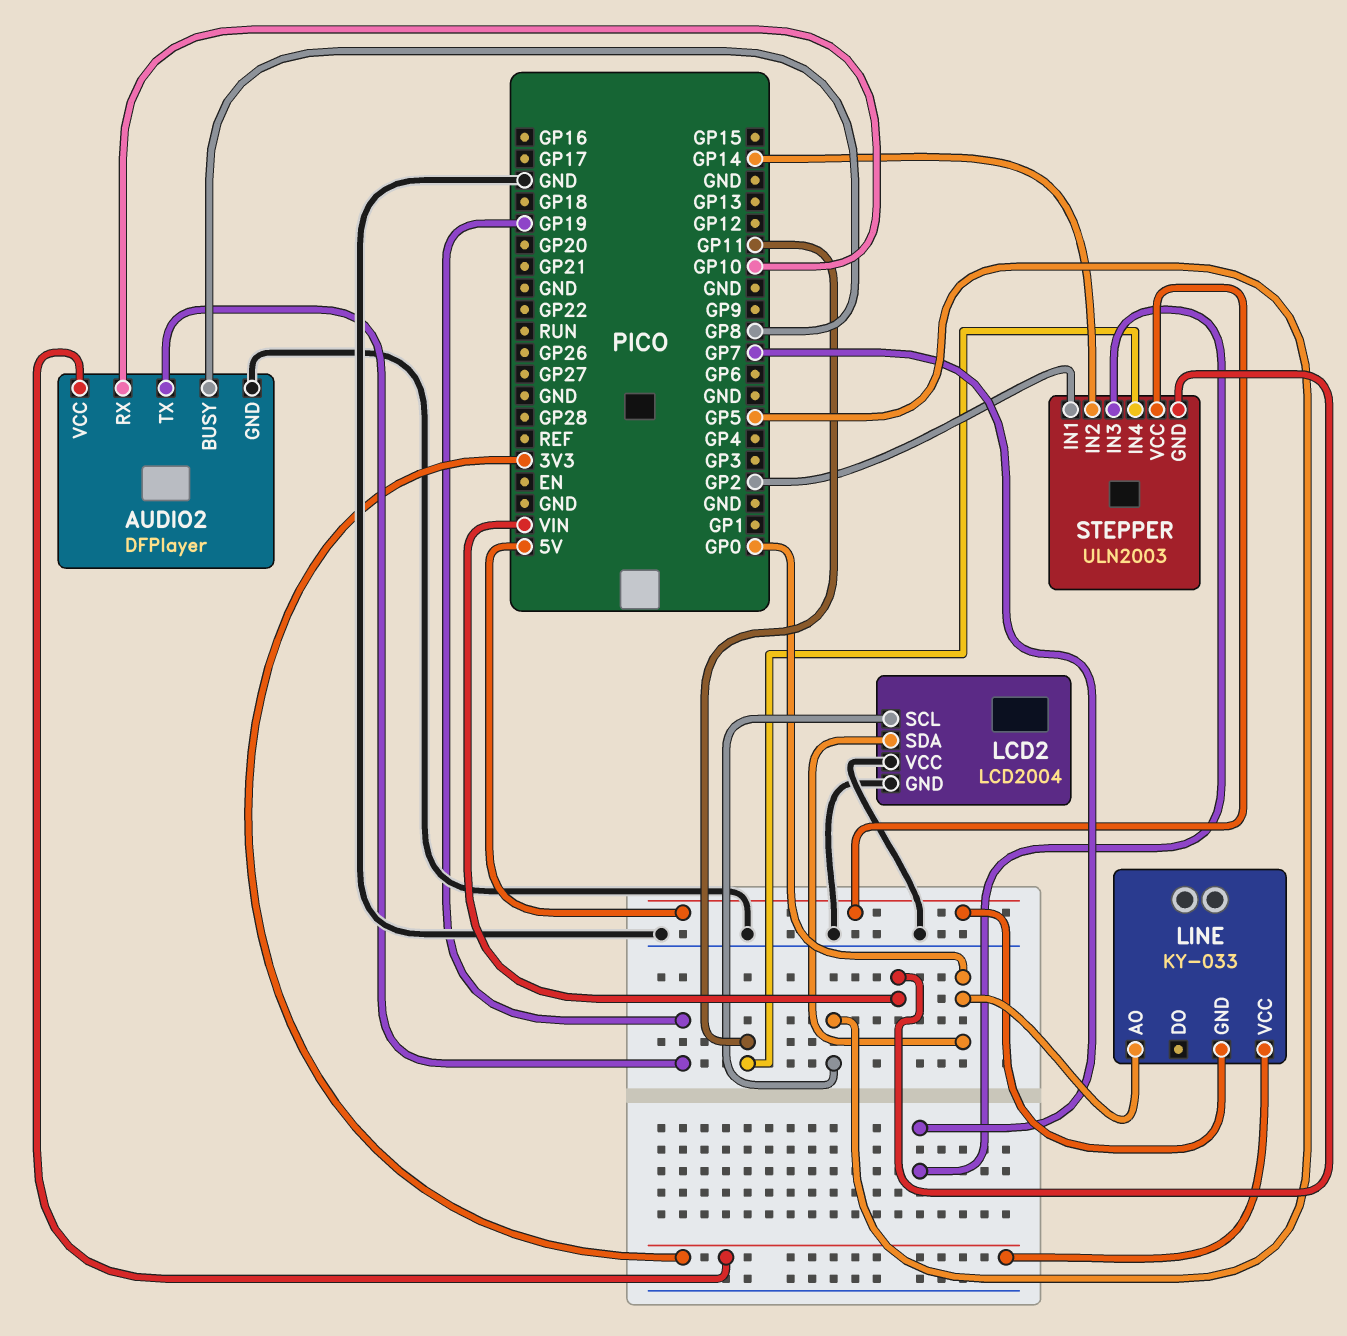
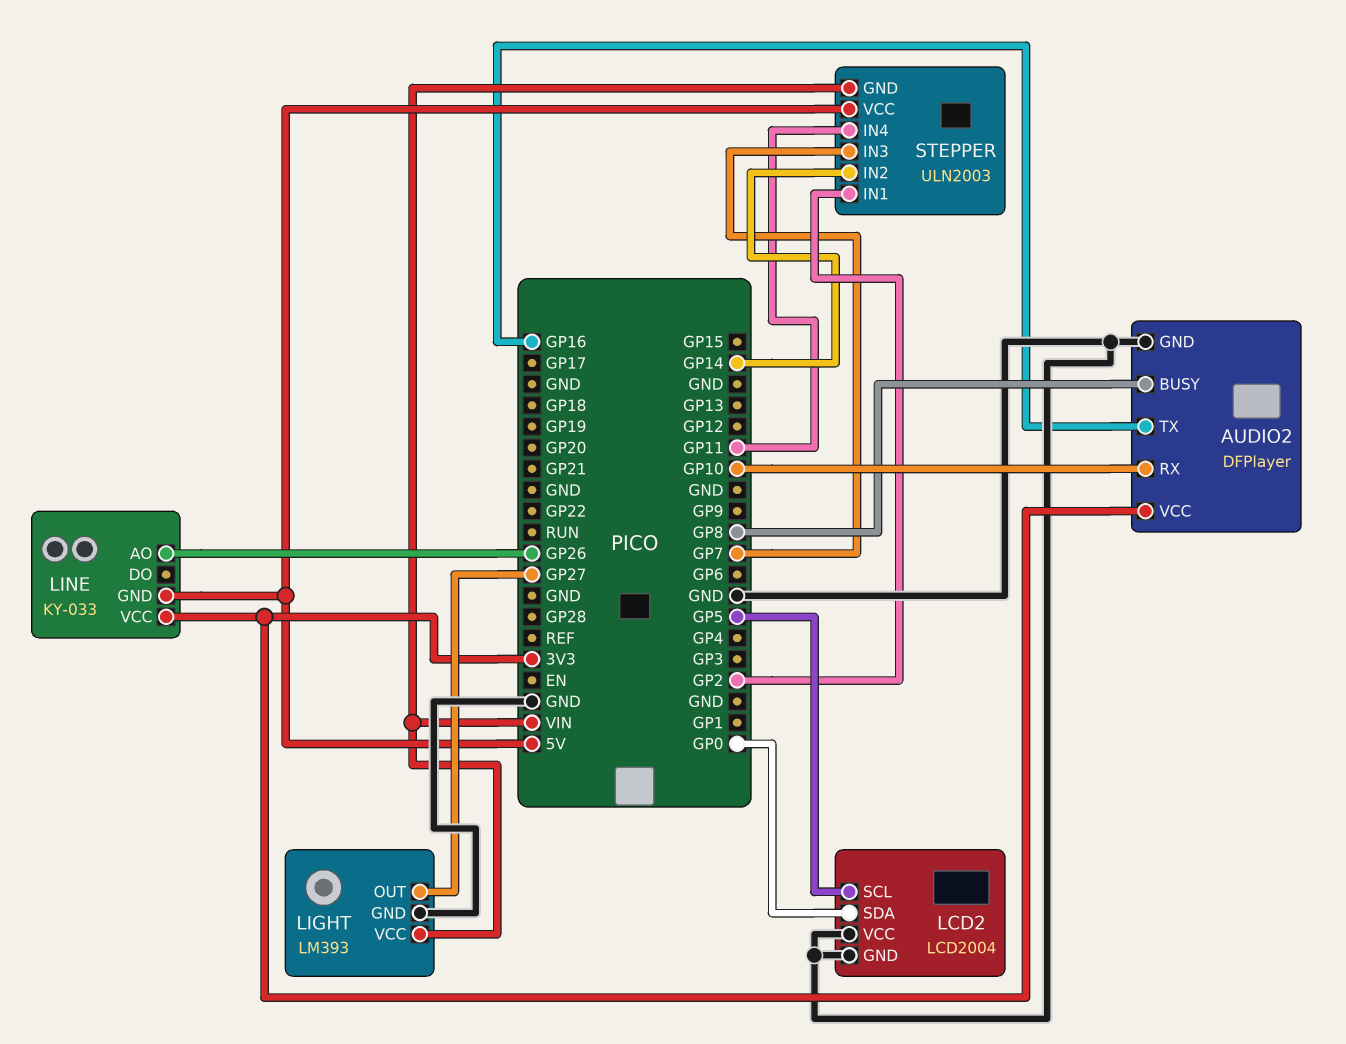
AUDIO2 pin TX: GP19 -> GP16
LIGHT: none -> LM393
LIGHT pin GND: none -> GND
LIGHT pin OUT: none -> GP27
LIGHT pin VCC: none -> VIN
LINE pin AO: GP0 -> GP26

